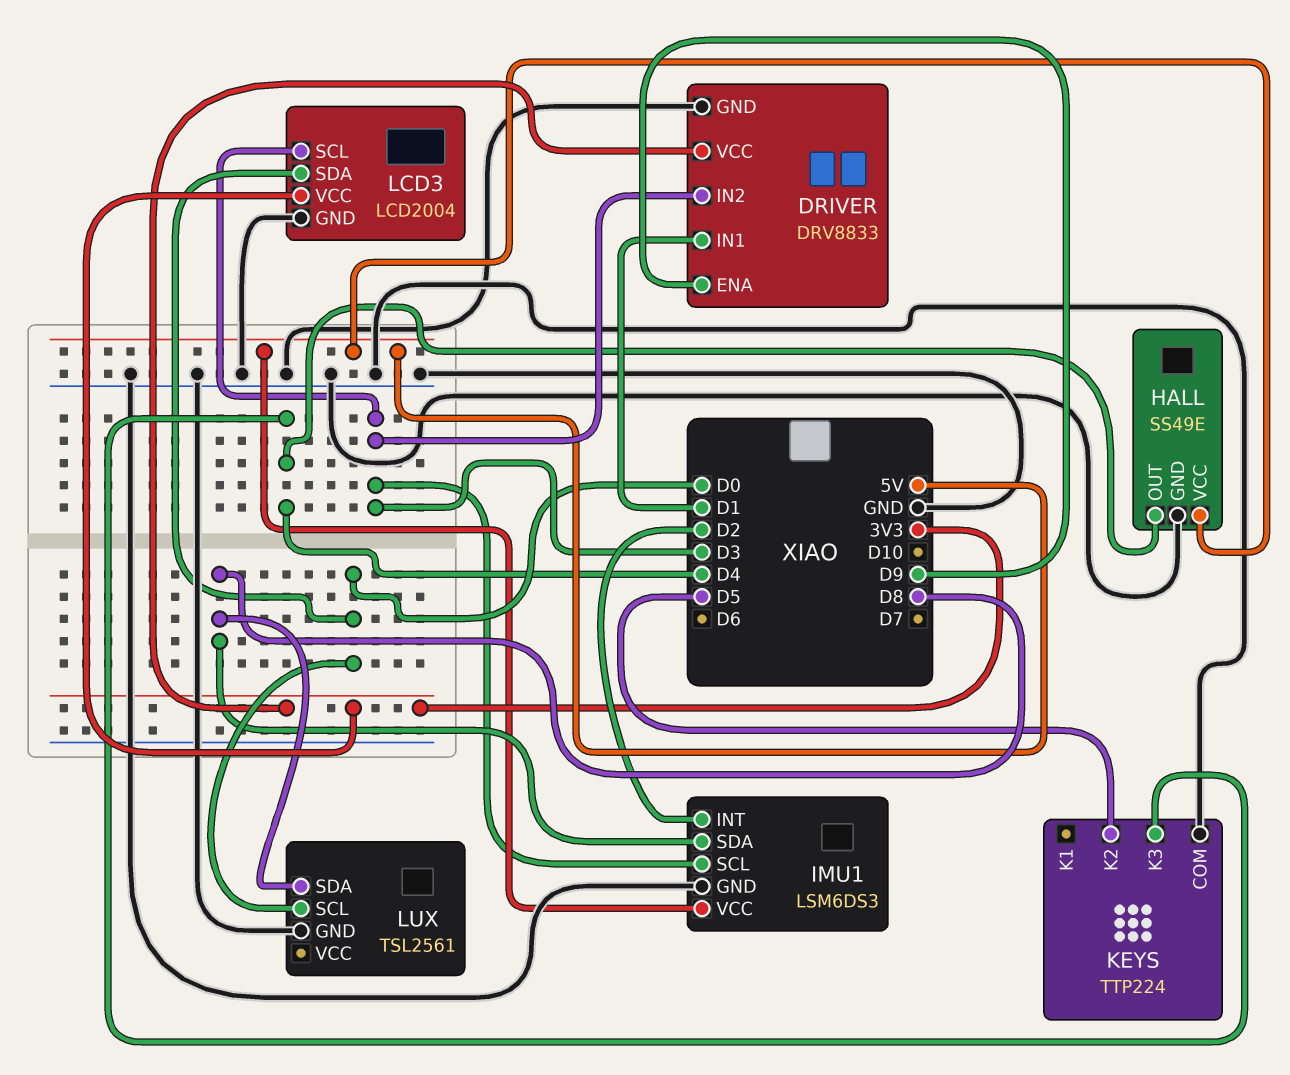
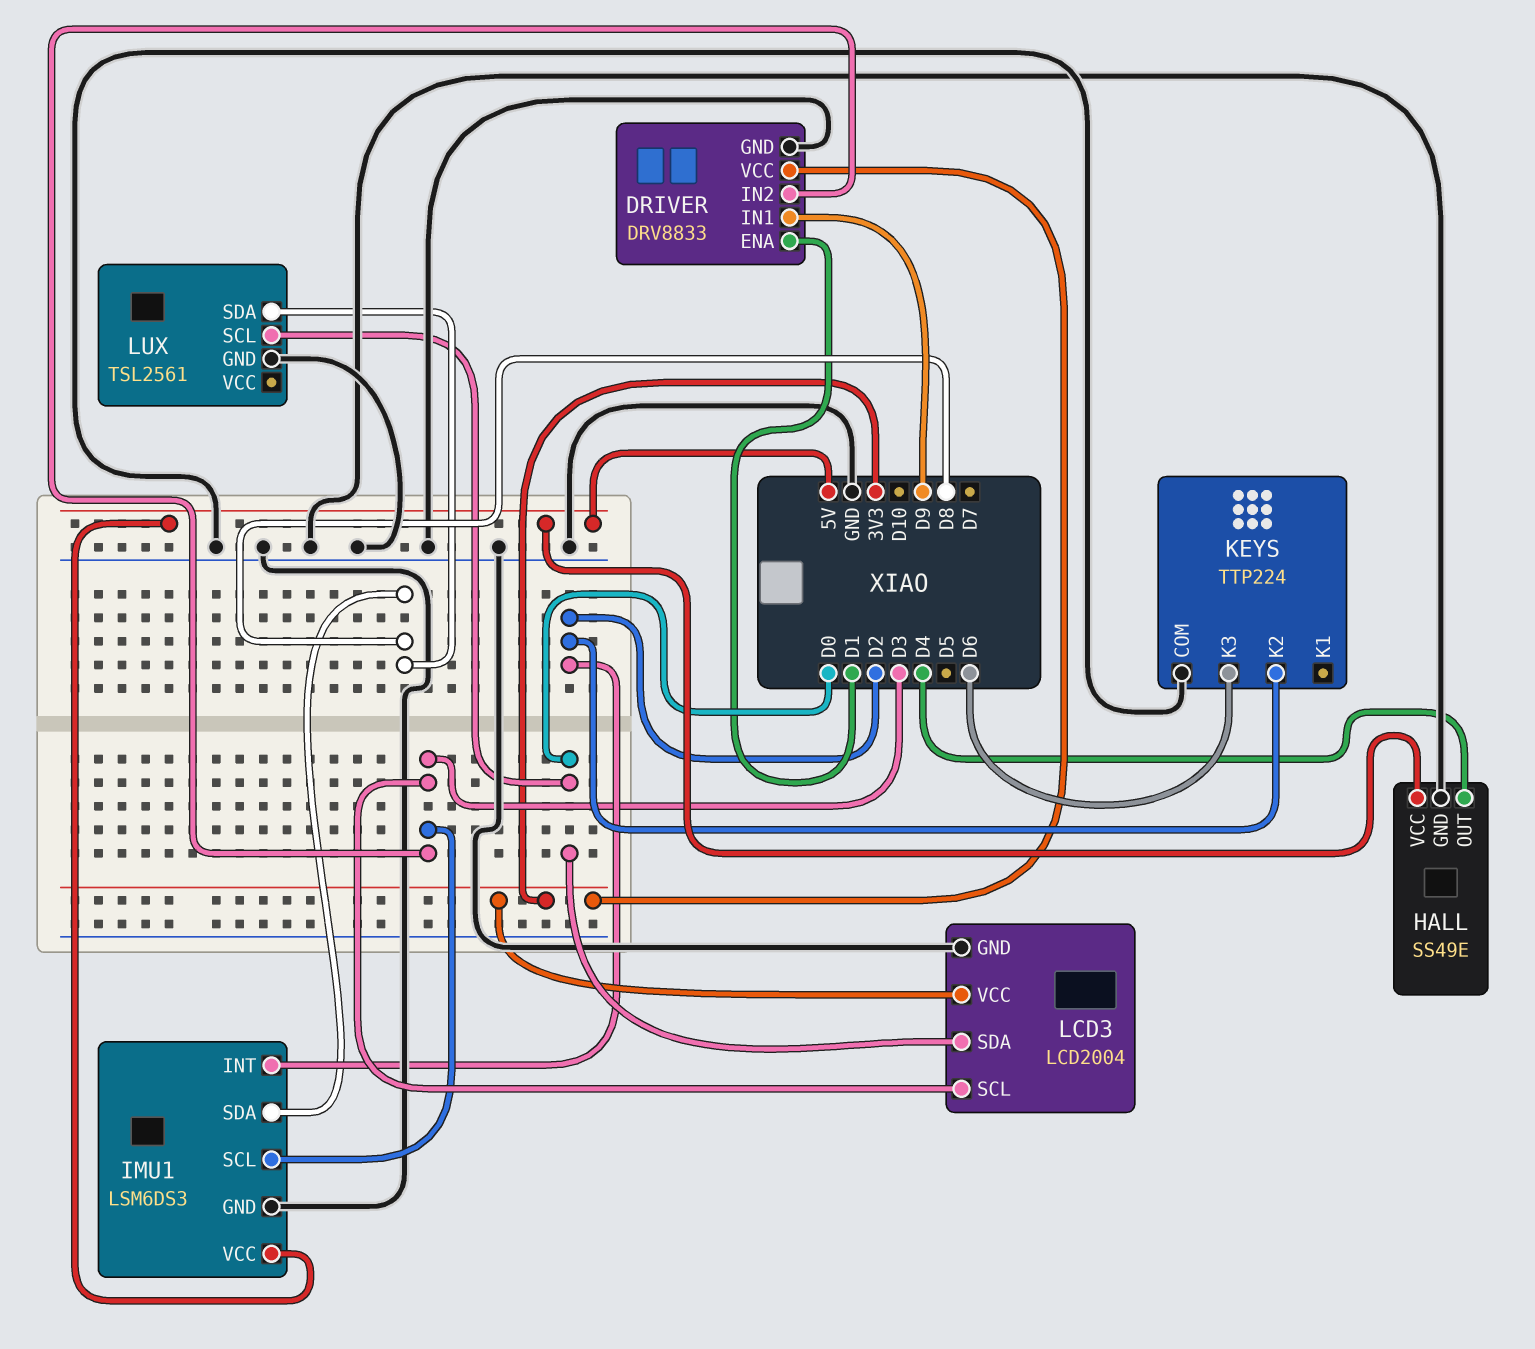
DRIVER pin ENA: D9 -> D1
DRIVER pin IN1: D1 -> D9
KEYS pin K2: D5 -> D2
KEYS pin K3: D4 -> D6

